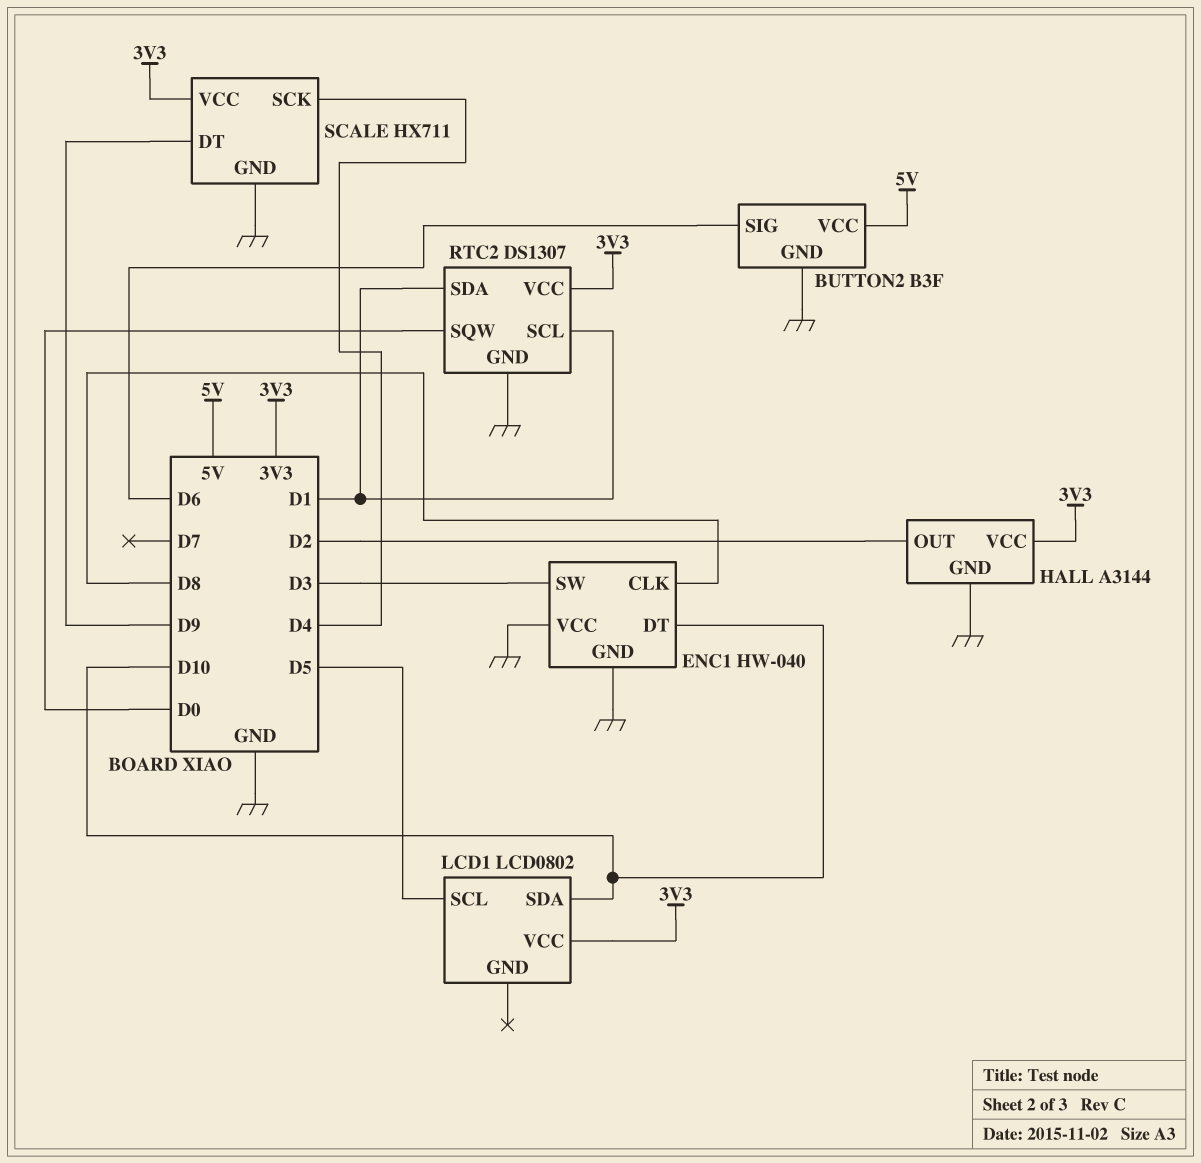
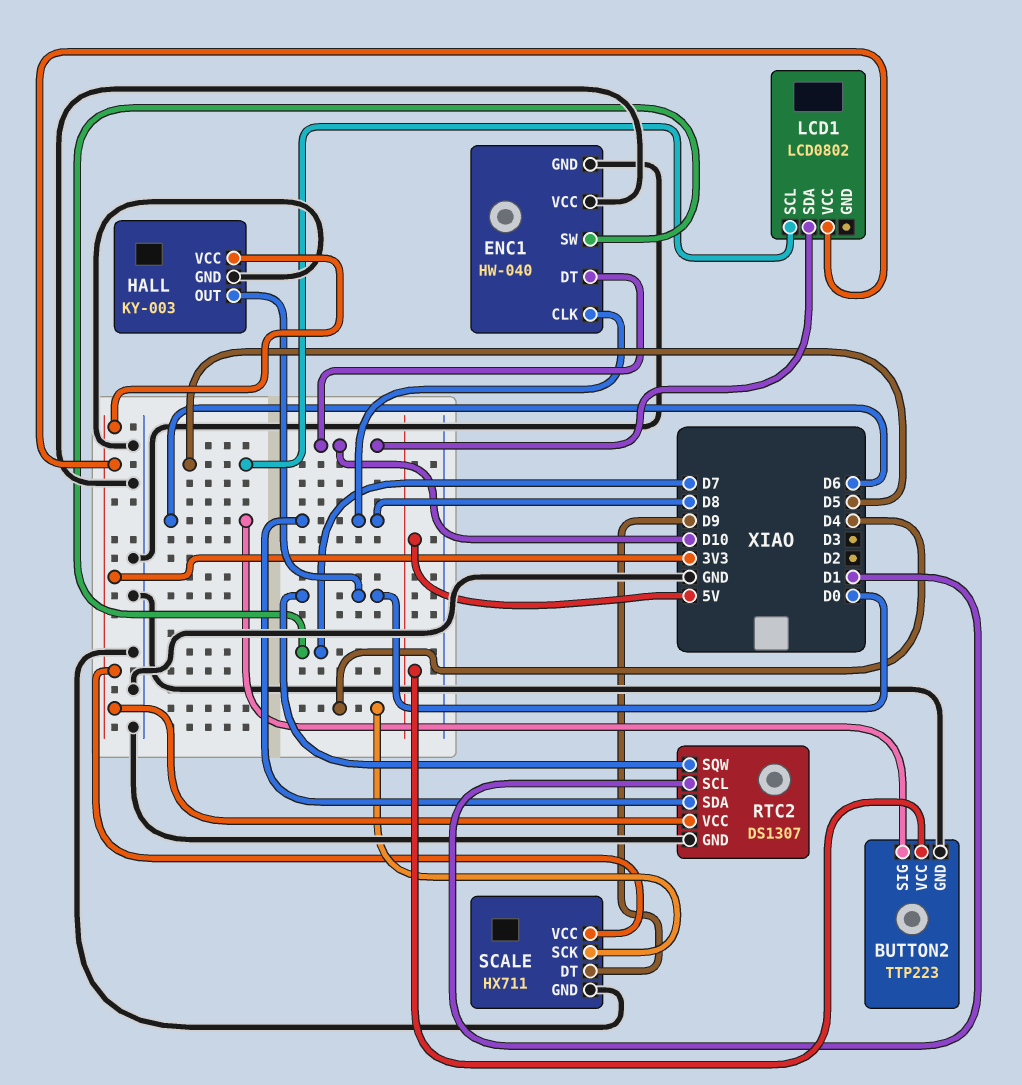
BUTTON2: B3F -> TTP223
ENC1 pin SW: D3 -> D7
HALL: A3144 -> KY-003
HALL pin OUT: D2 -> D0
RTC2 pin SDA: D1 -> D8

